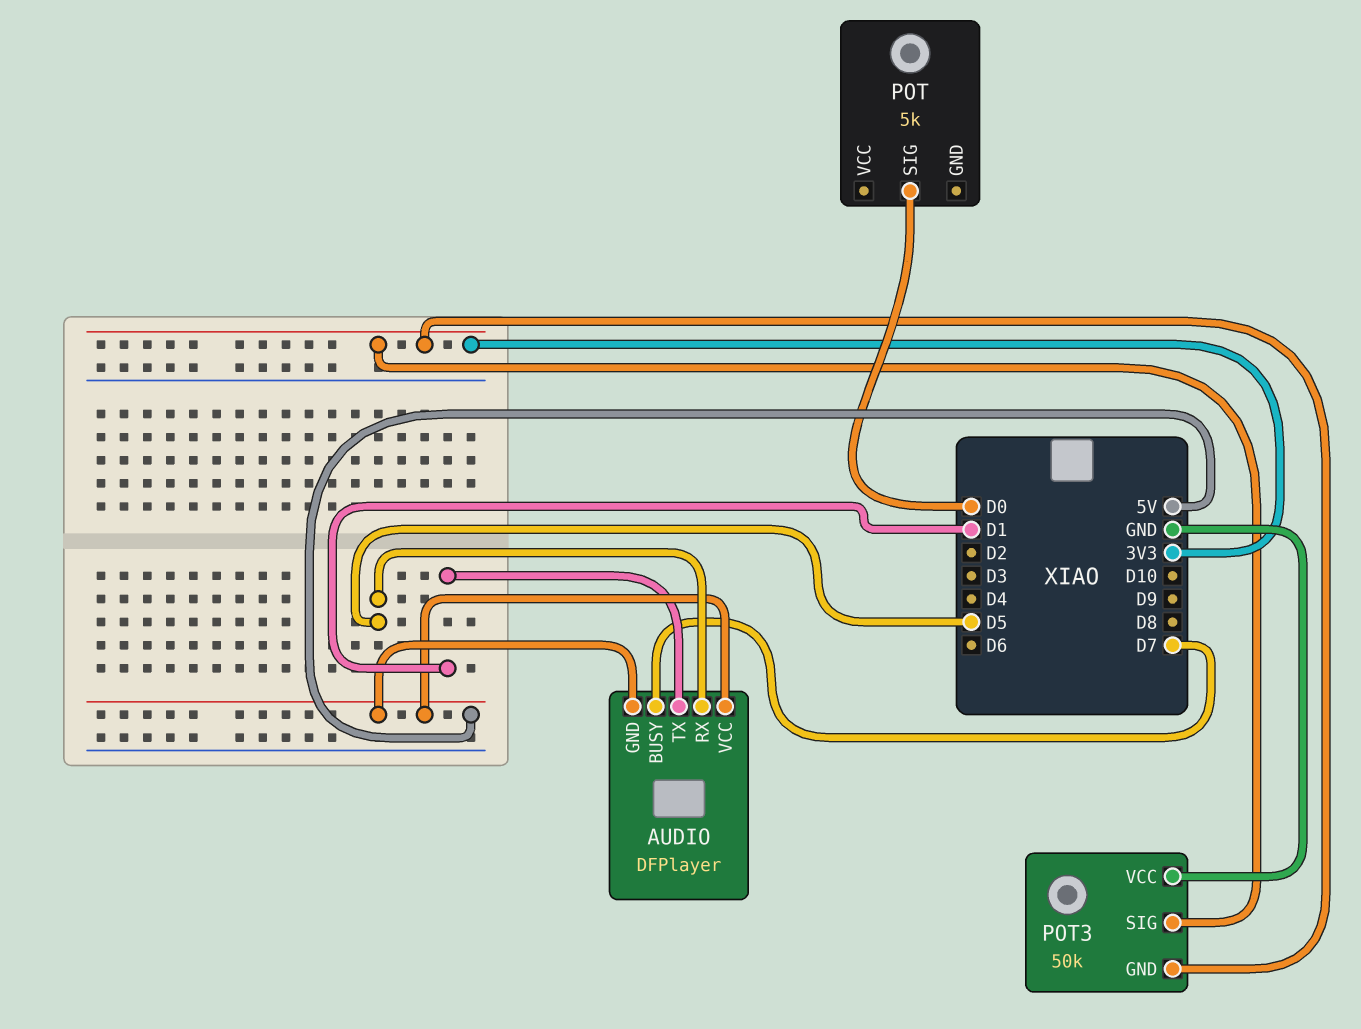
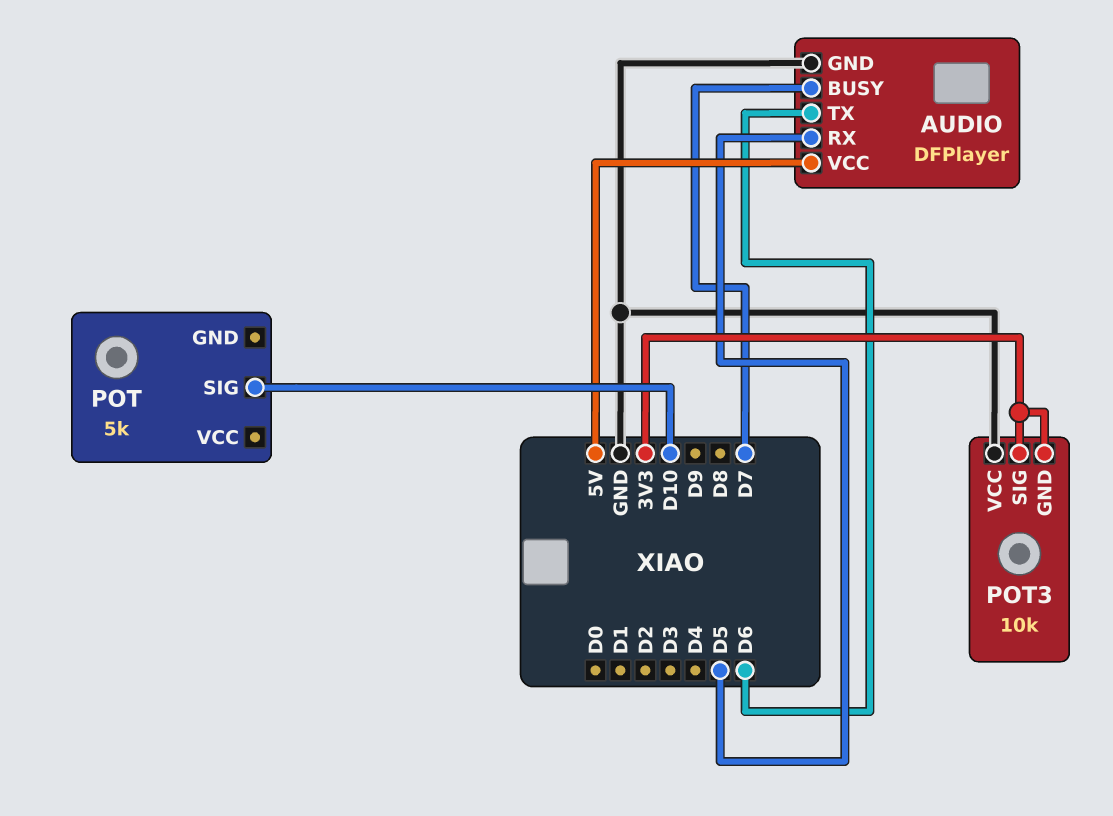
AUDIO pin GND: 5V -> GND
AUDIO pin TX: D1 -> D6
POT pin SIG: D0 -> D10
POT3: 50k -> 10k

